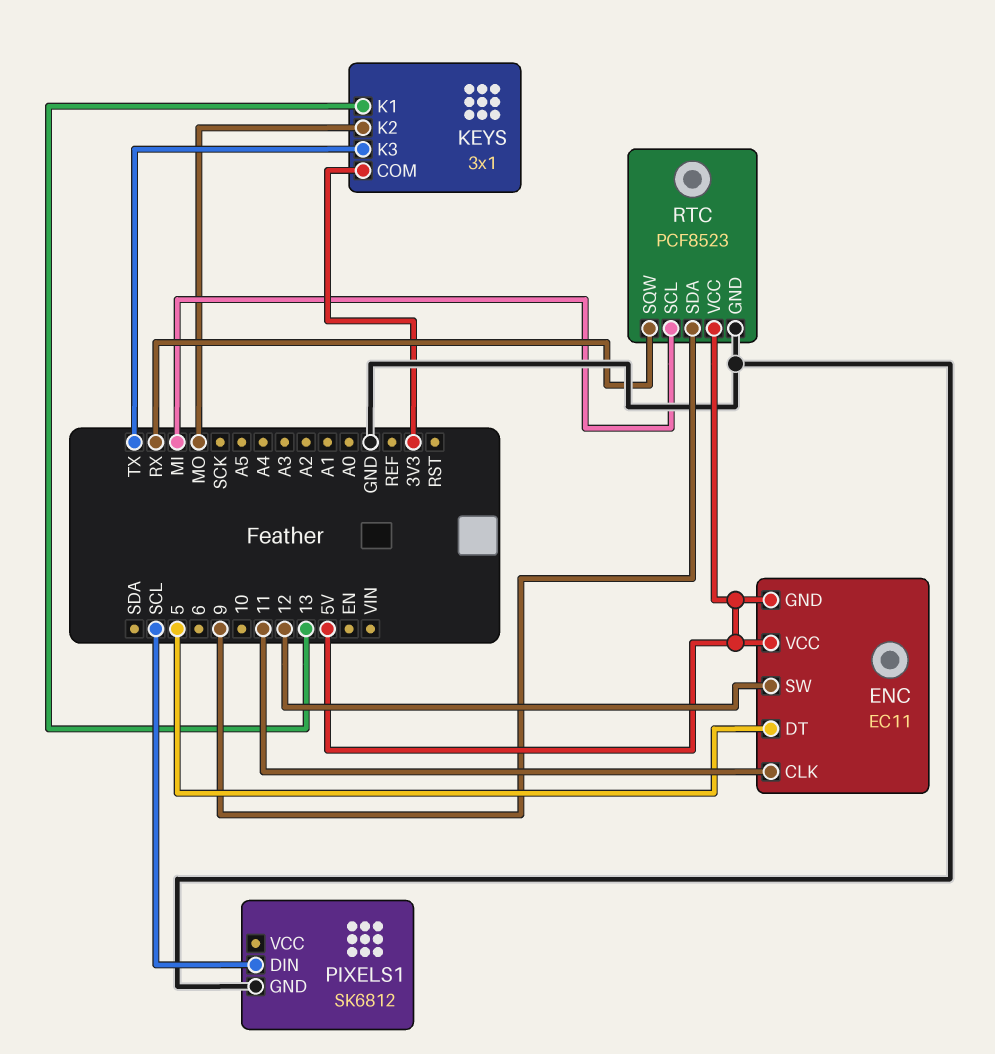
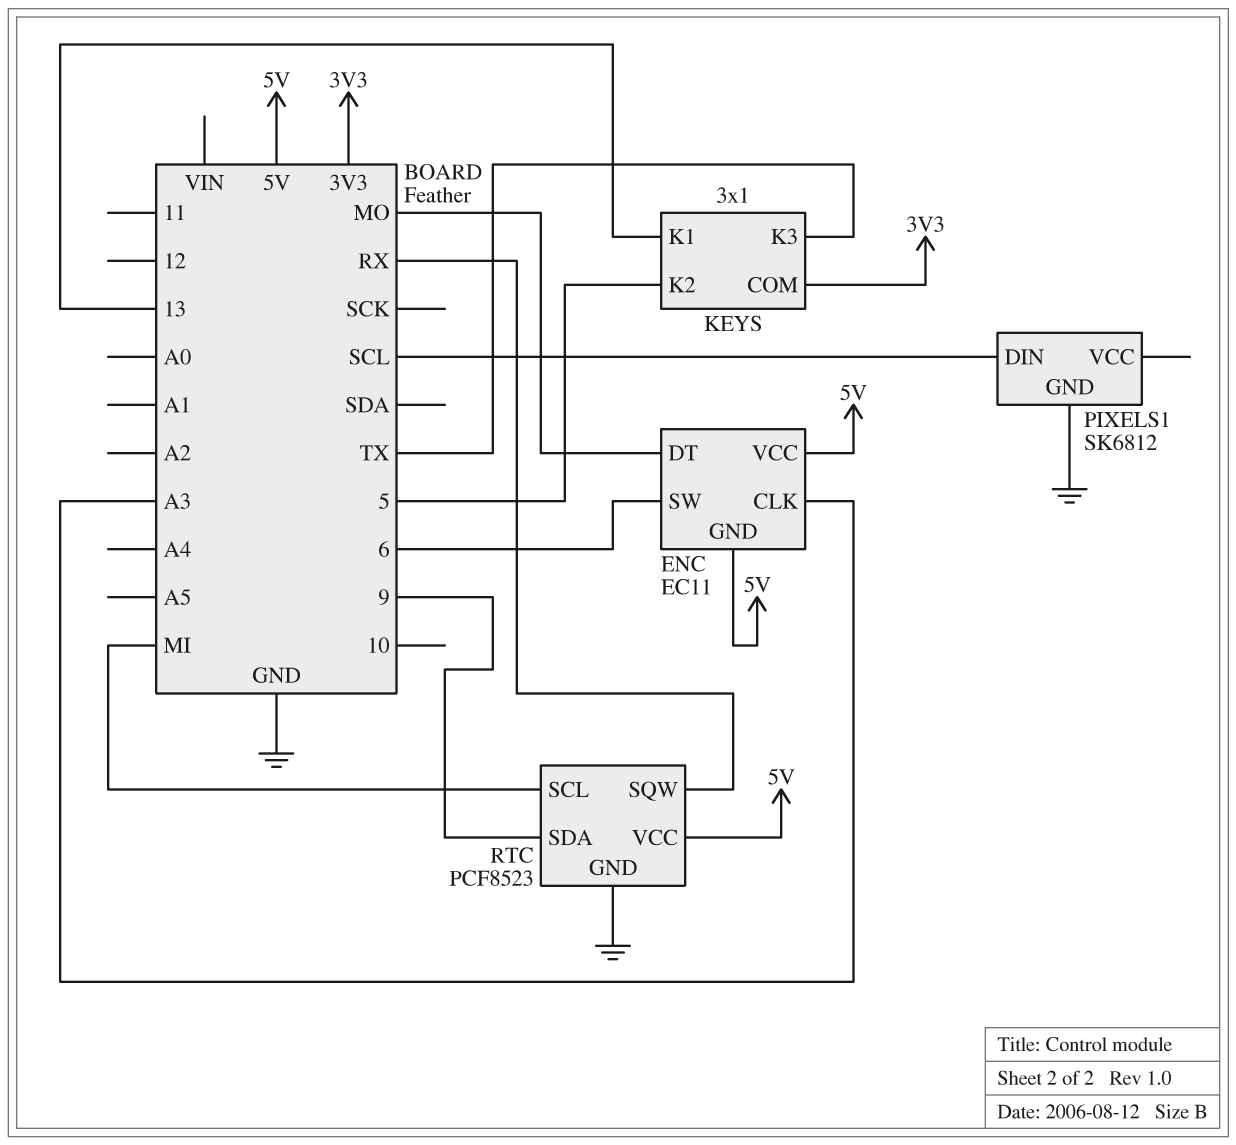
ENC pin CLK: 11 -> A3
ENC pin DT: 5 -> MO
ENC pin SW: 12 -> 6
KEYS pin K2: MO -> 5

